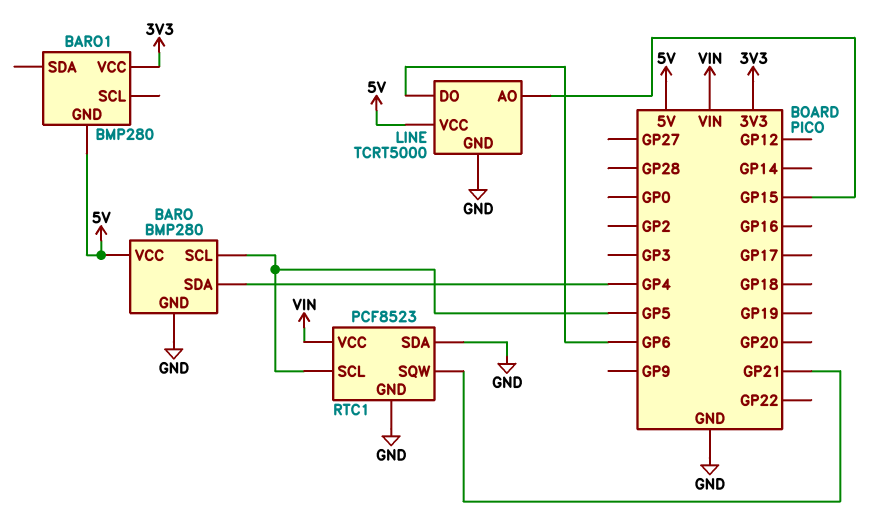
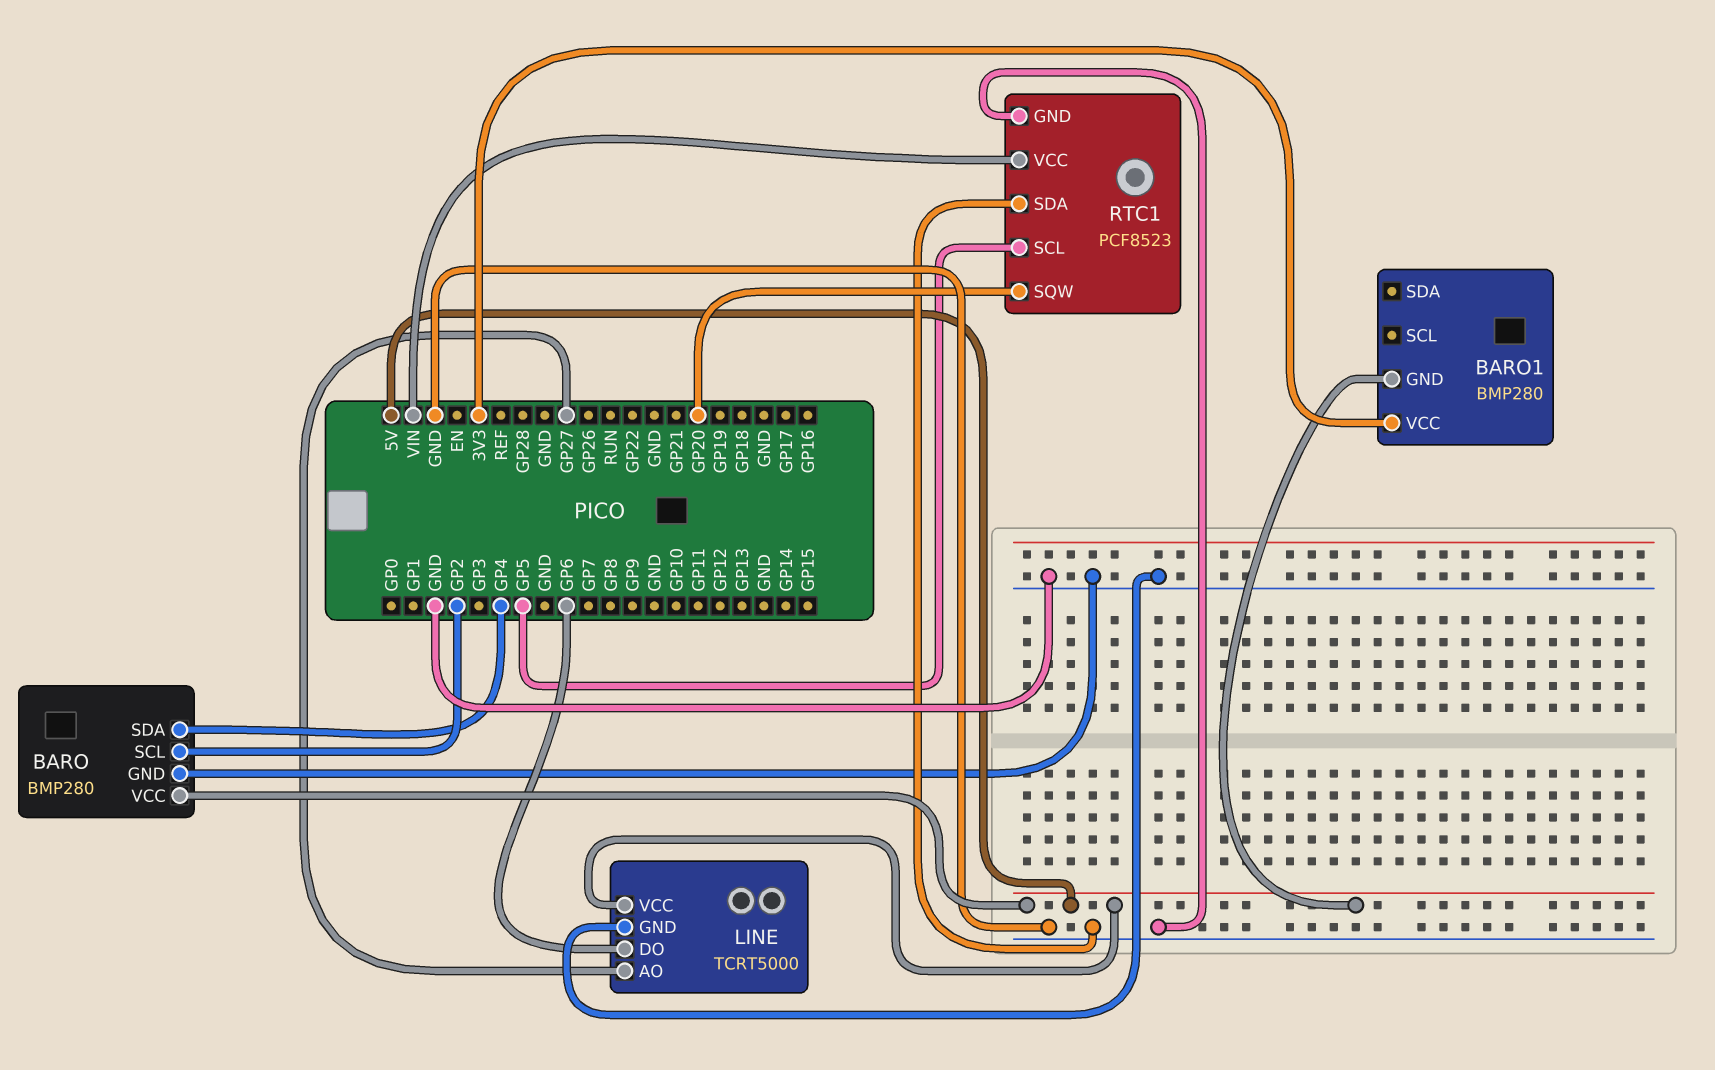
BARO pin SCL: GP5 -> GP2
LINE pin AO: GP15 -> GP27
RTC1 pin SQW: GP21 -> GP20

